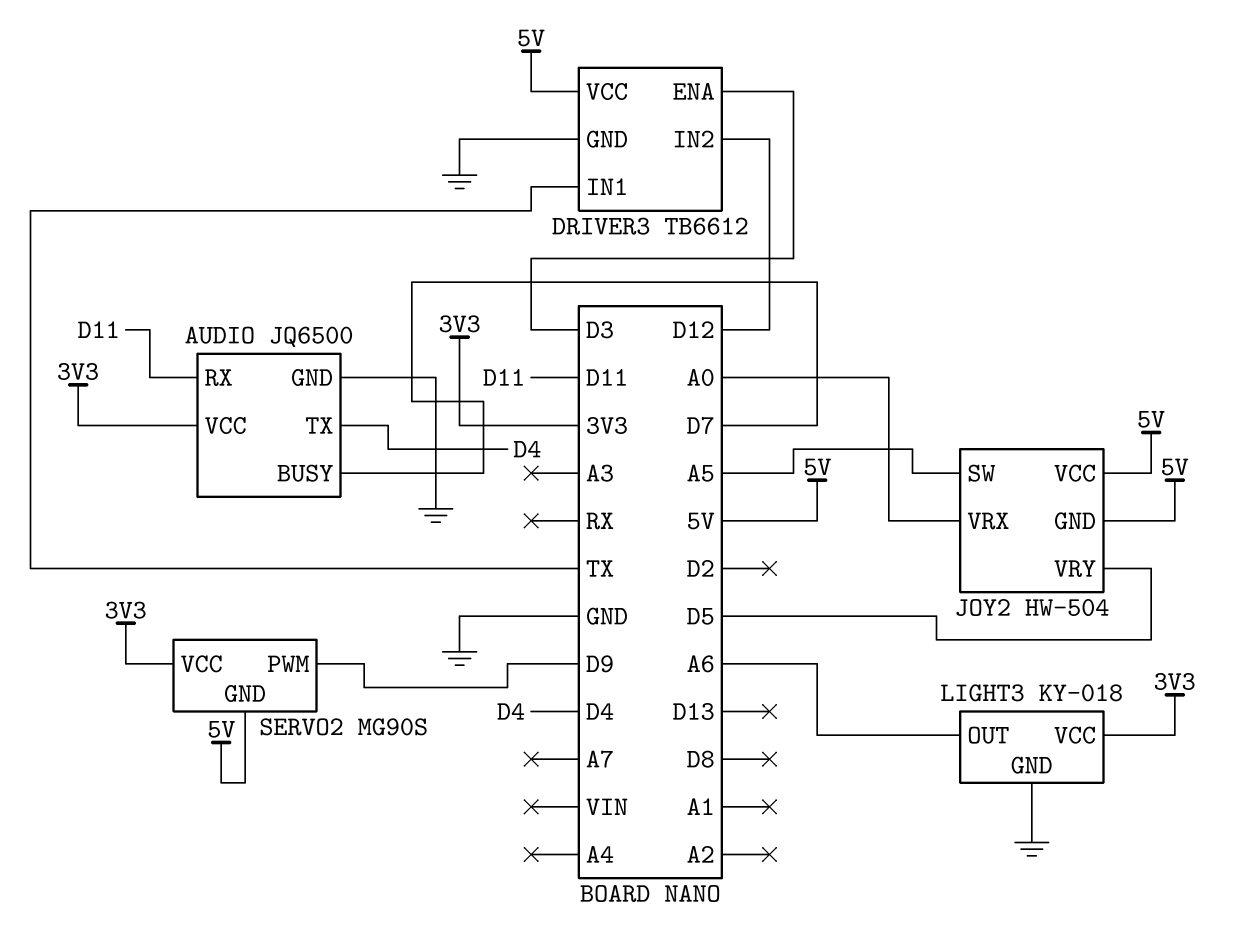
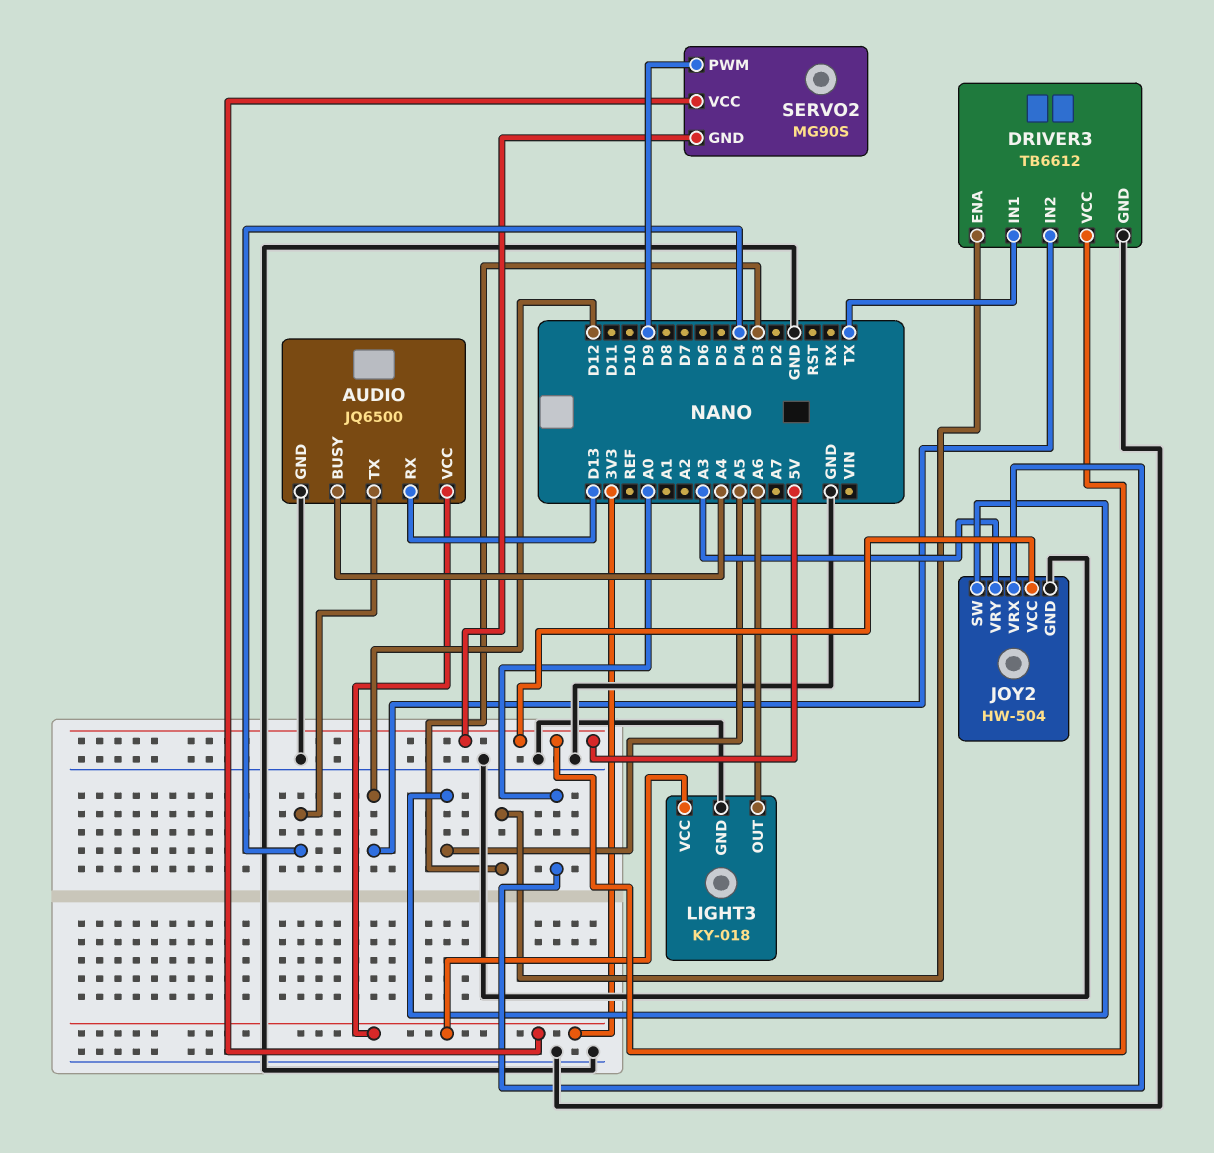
AUDIO pin BUSY: D7 -> A4
AUDIO pin RX: D11 -> D13
JOY2 pin GND: 5V -> GND
JOY2 pin VRY: D5 -> A3

